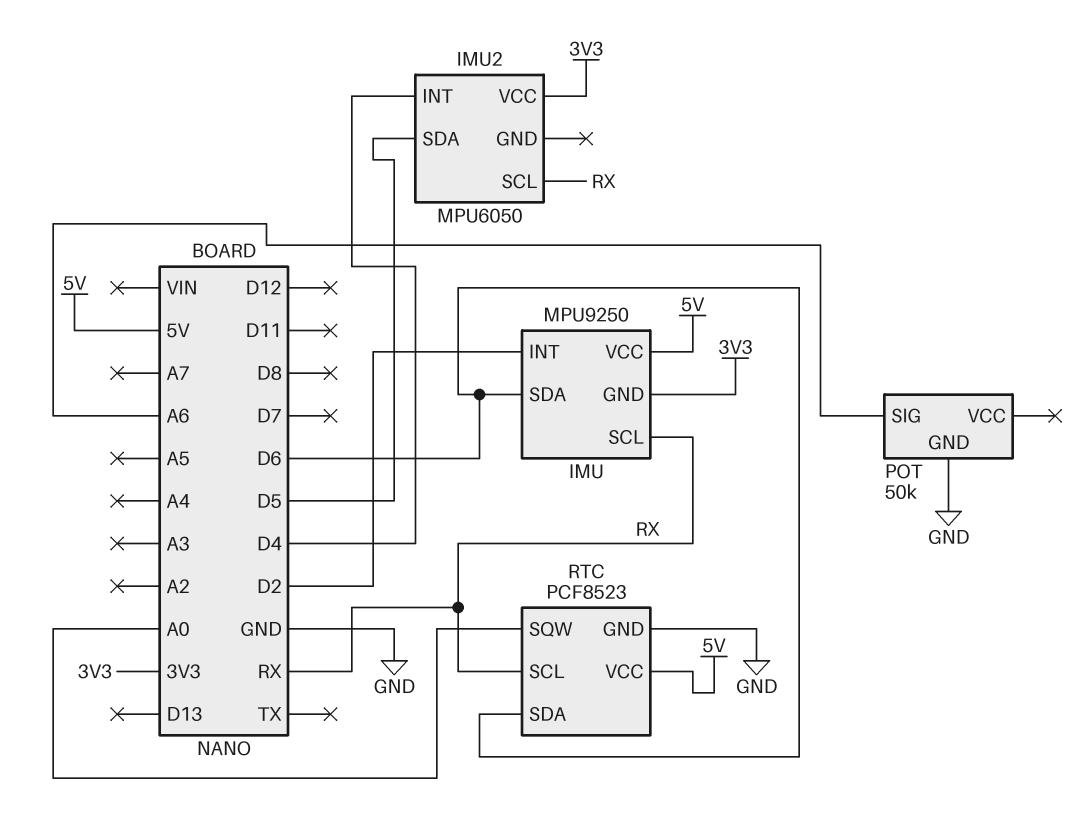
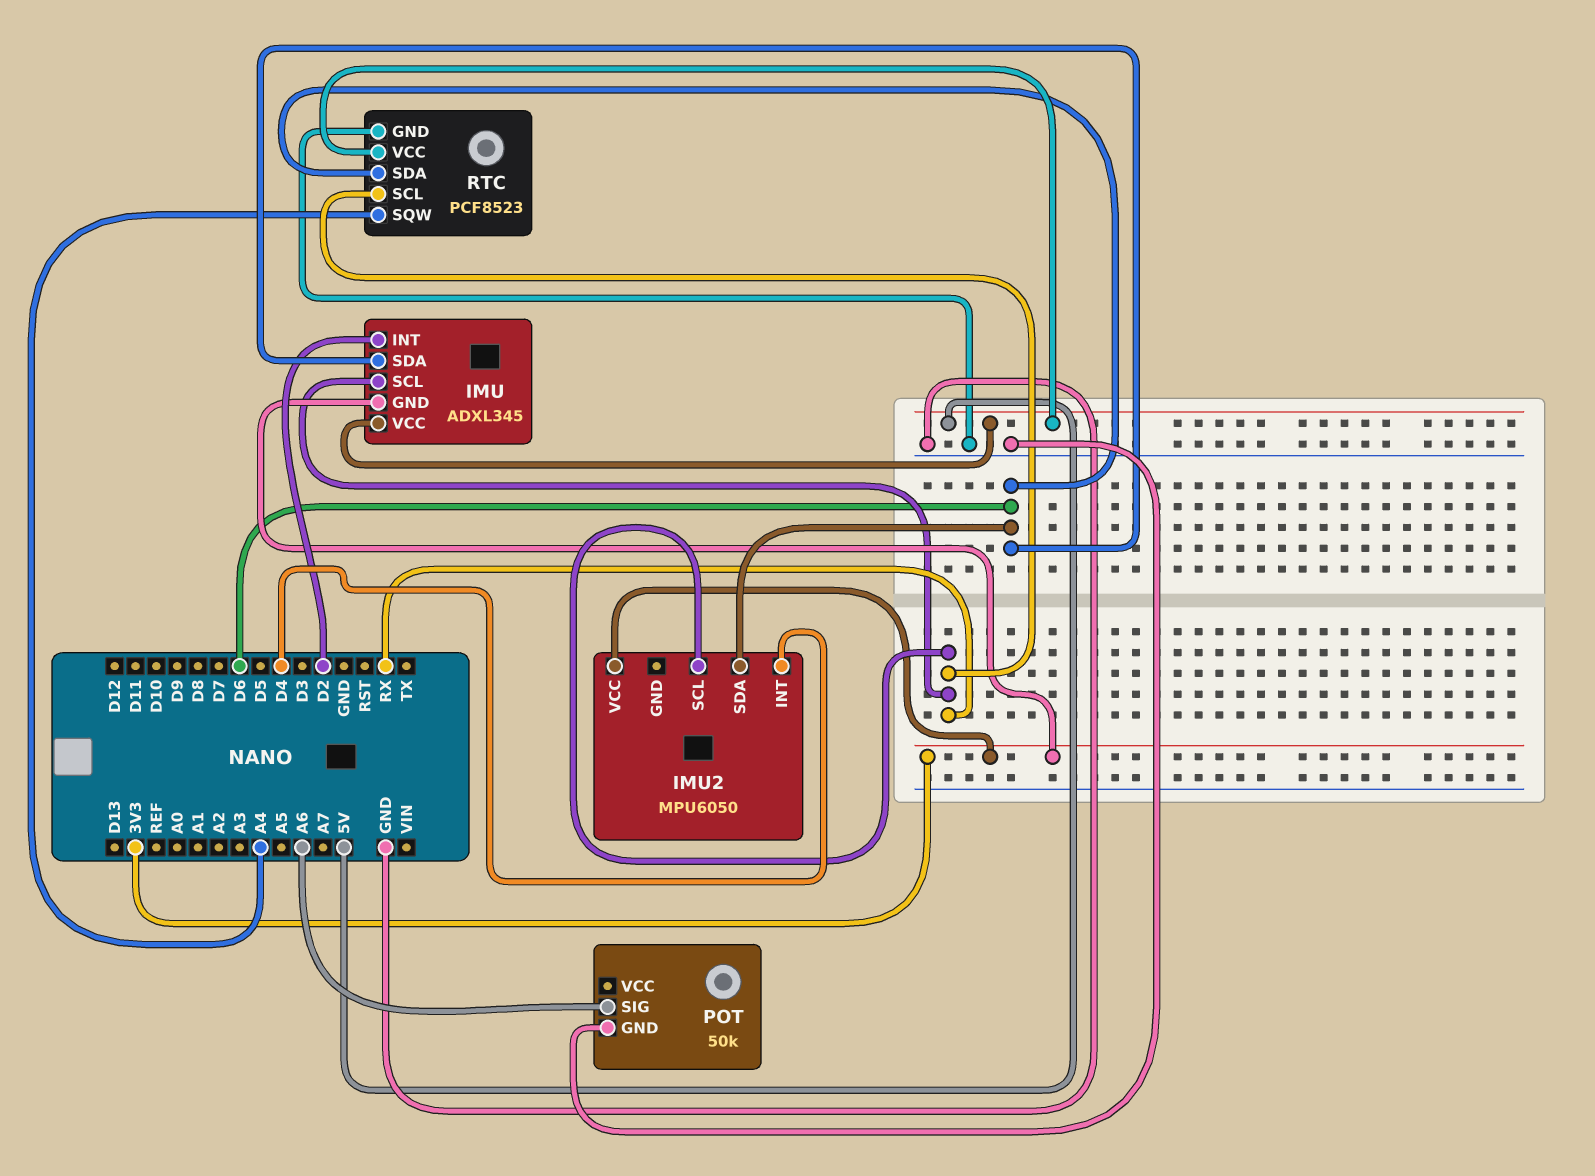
IMU: MPU9250 -> ADXL345
IMU2 pin SDA: D5 -> D6
RTC pin SQW: A0 -> A4

